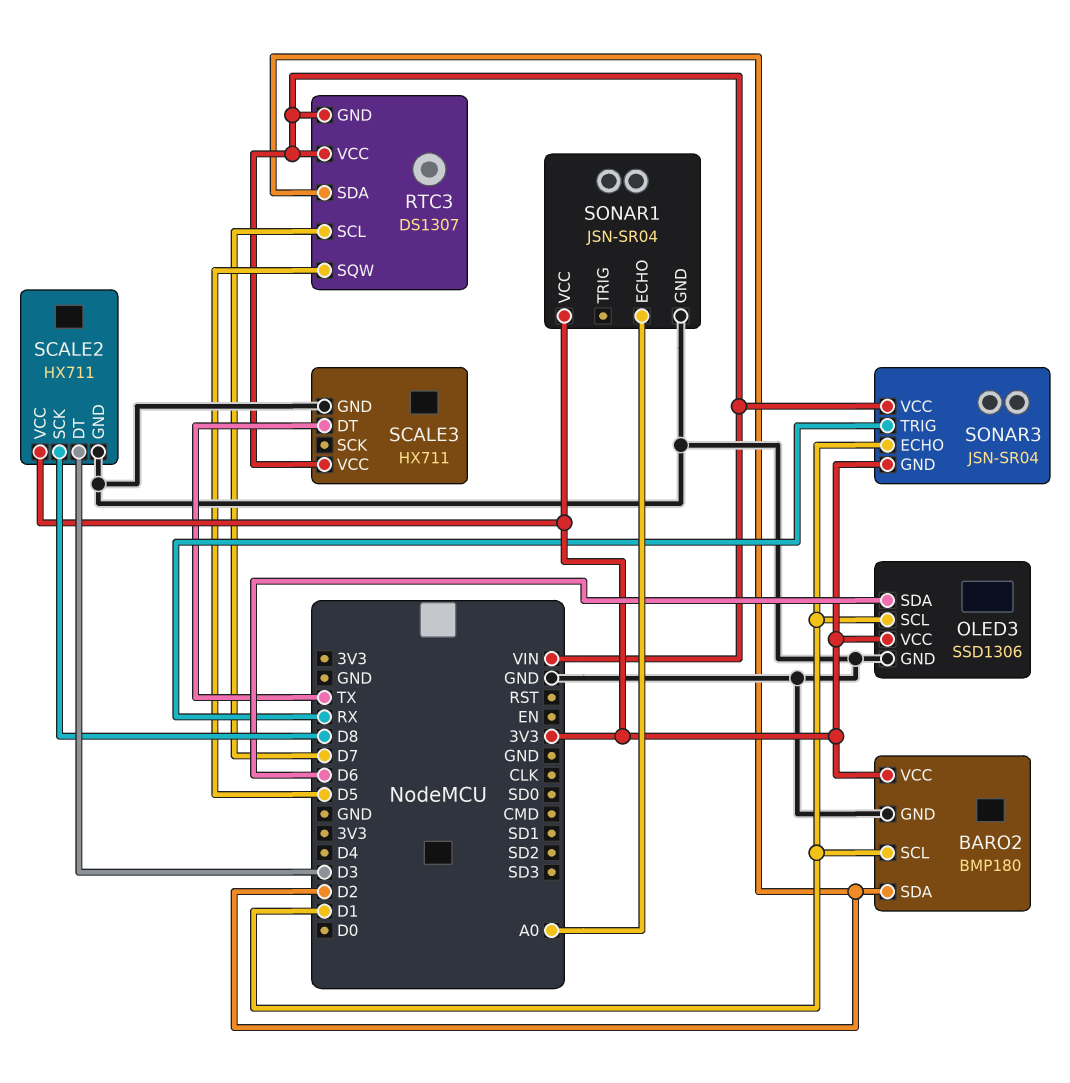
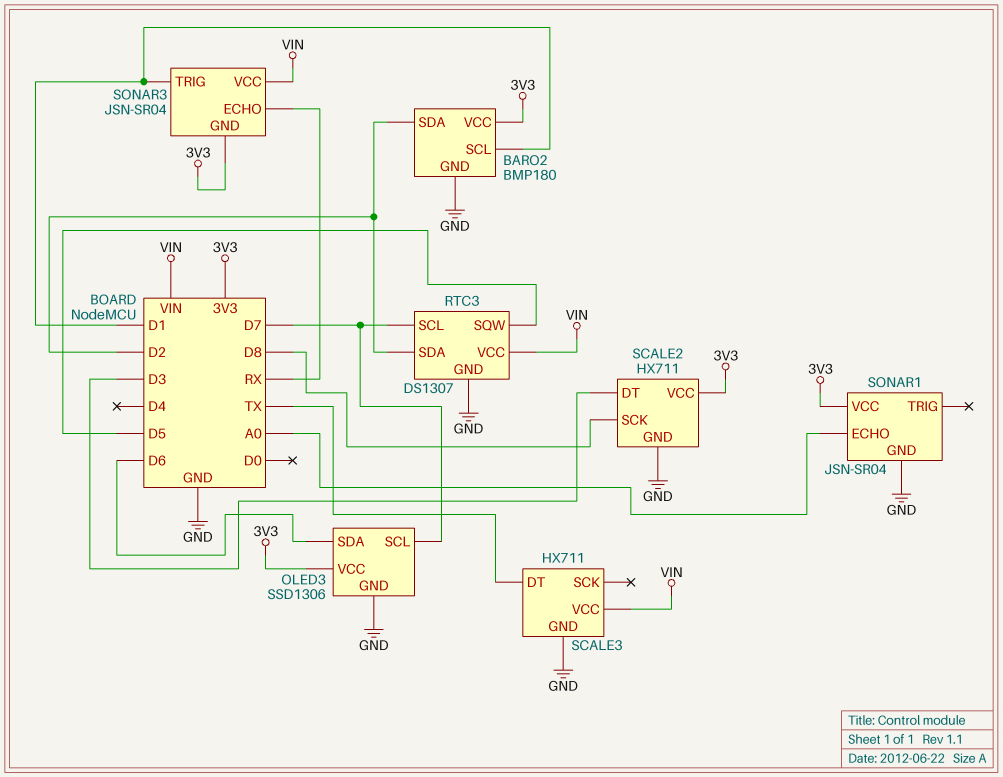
OLED3 pin SCL: D1 -> D7
RTC3 pin GND: VIN -> GND
SONAR3 pin ECHO: D1 -> RX
SONAR3 pin TRIG: RX -> D1

